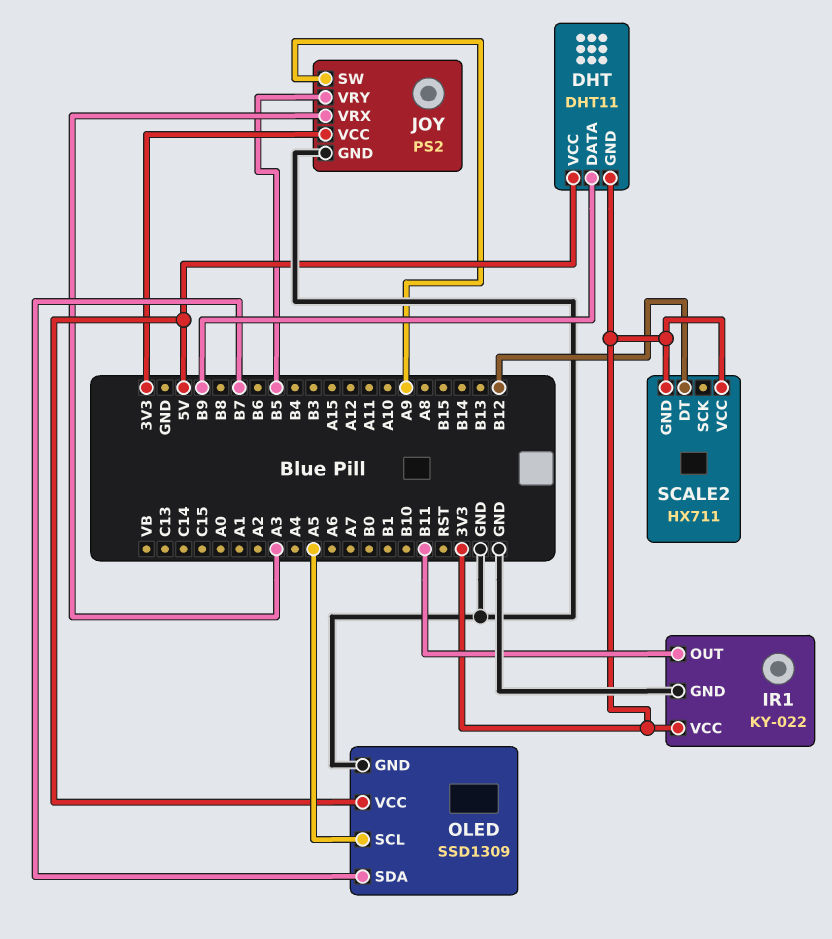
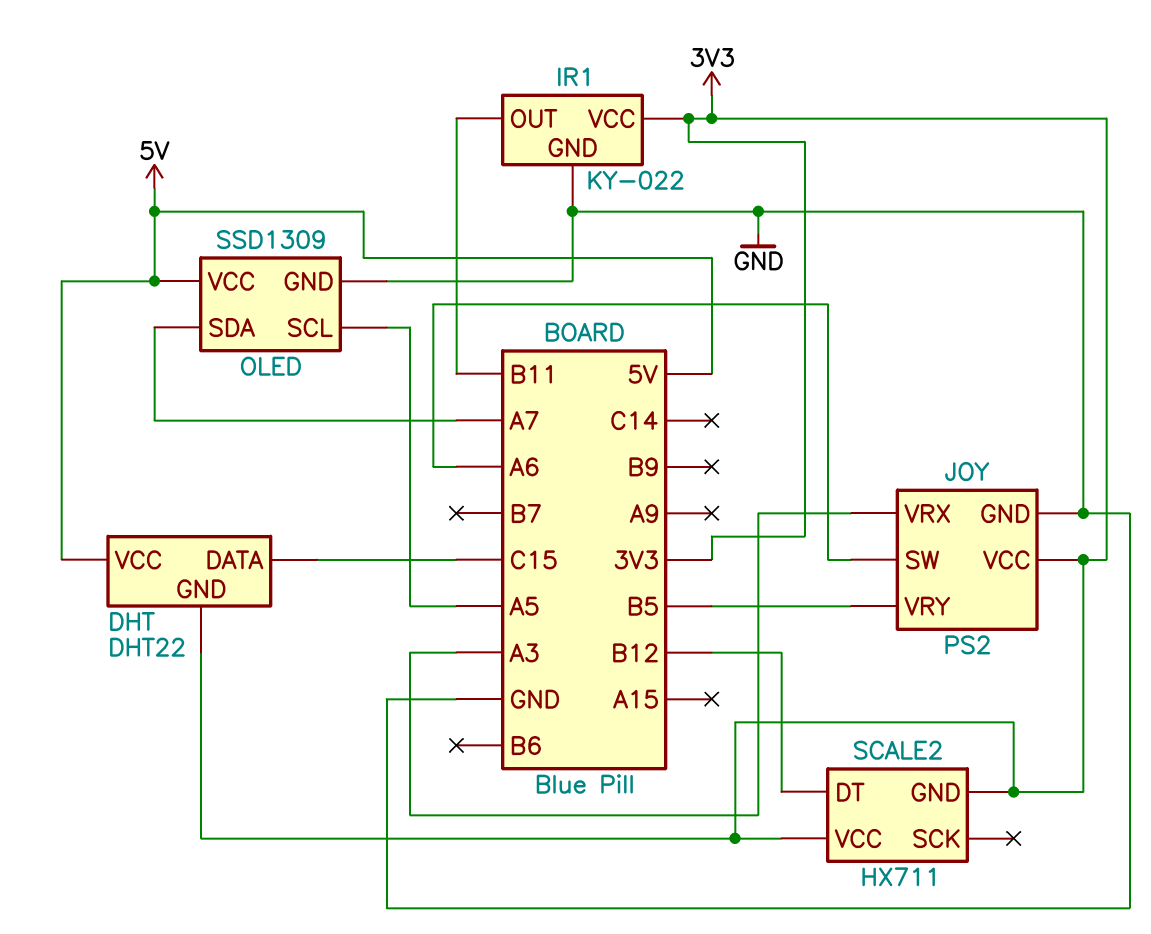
DHT: DHT11 -> DHT22
DHT pin DATA: B9 -> C15
JOY pin SW: A9 -> A6
OLED pin SDA: B7 -> A7

